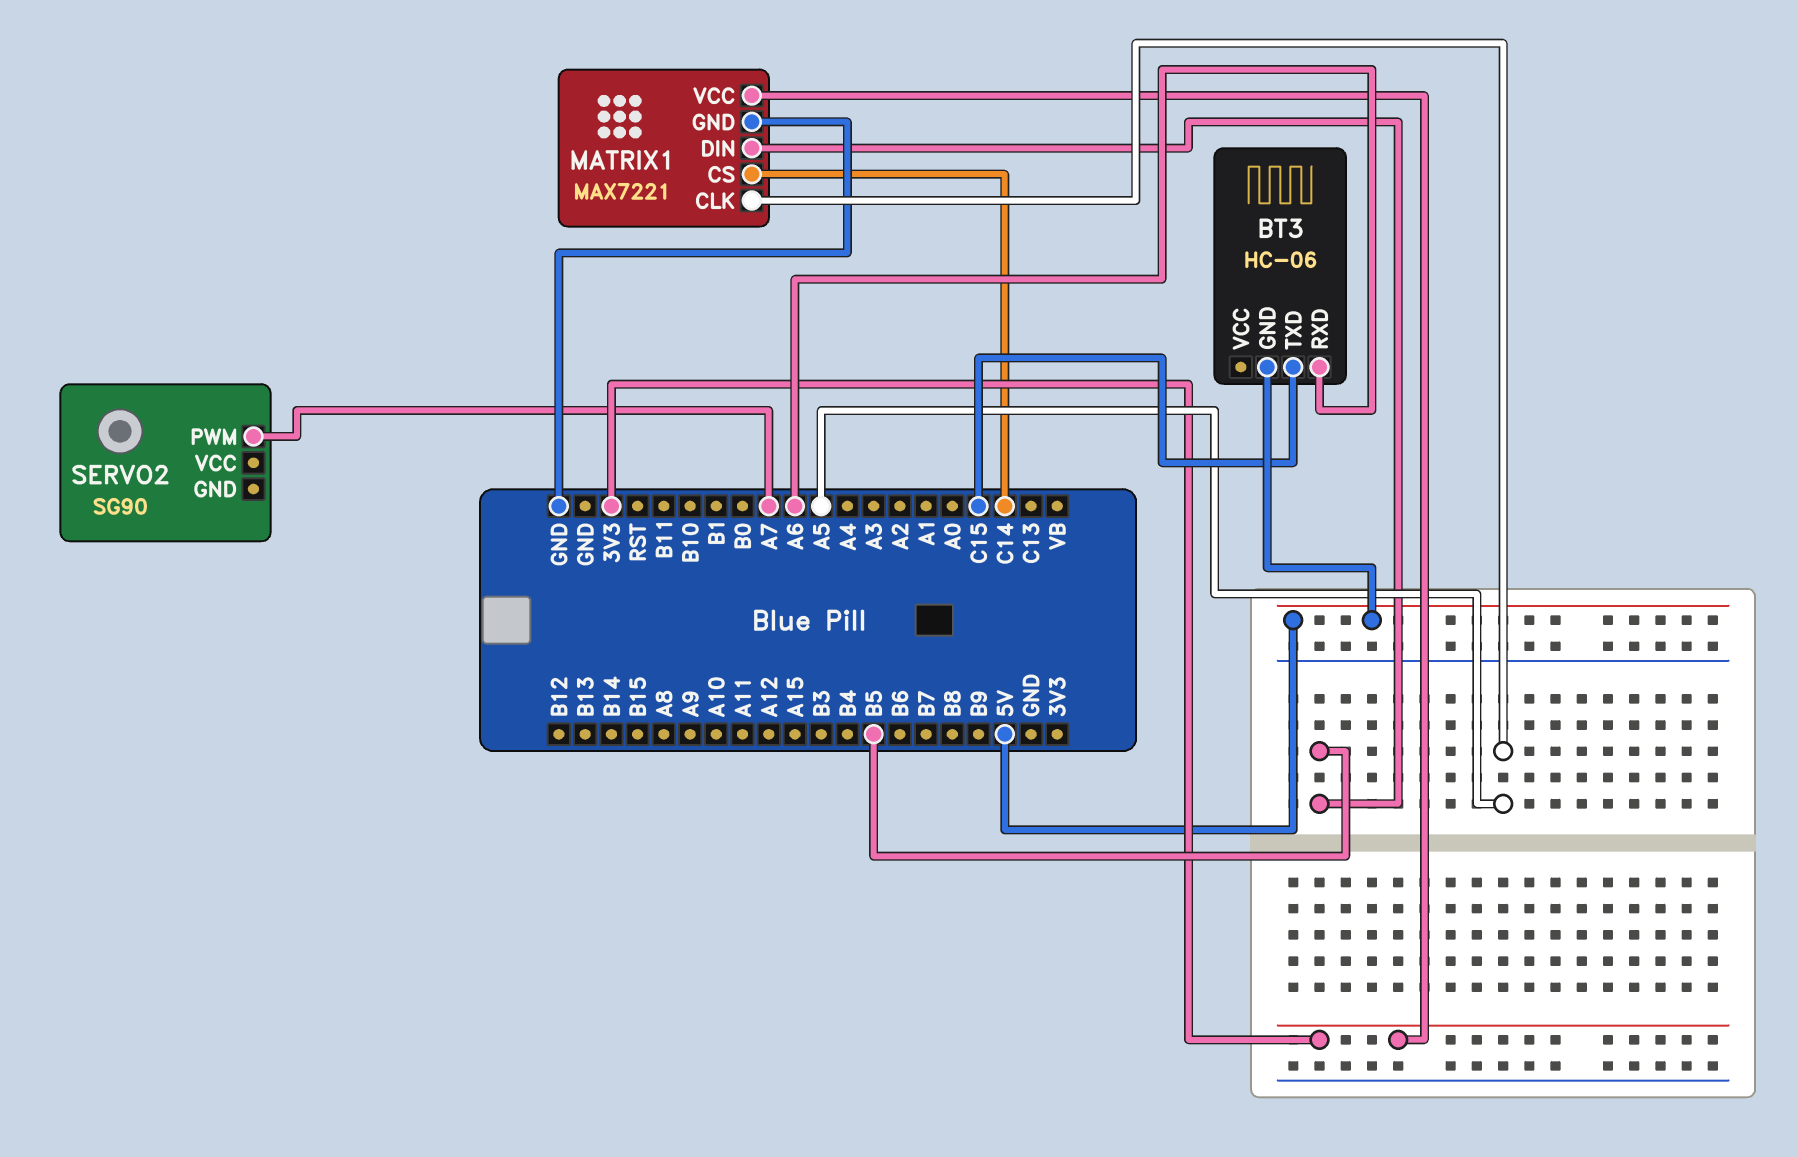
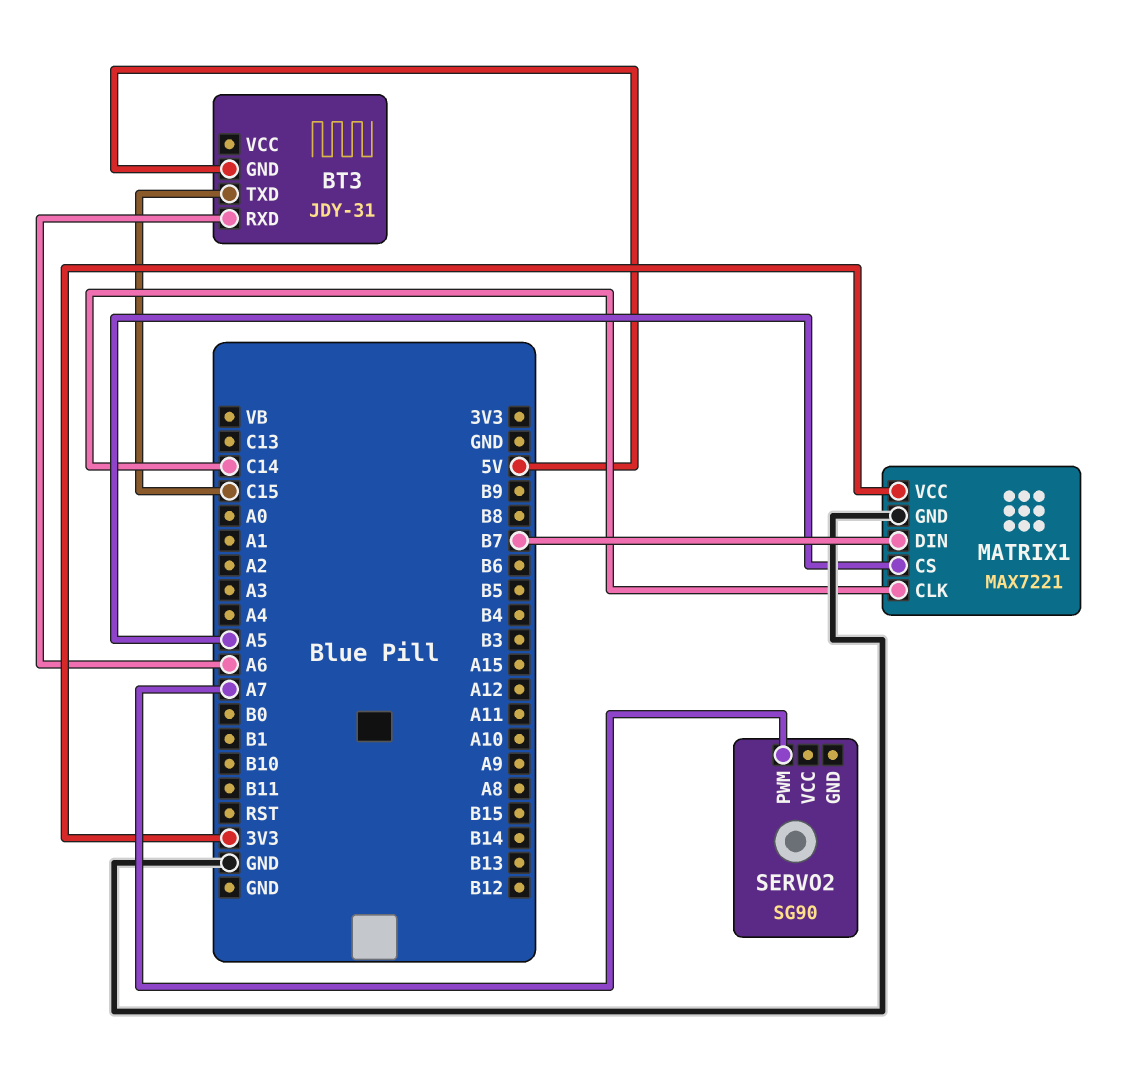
BT3: HC-06 -> JDY-31
MATRIX1 pin CLK: A5 -> C14
MATRIX1 pin CS: C14 -> A5
MATRIX1 pin DIN: B5 -> B7

